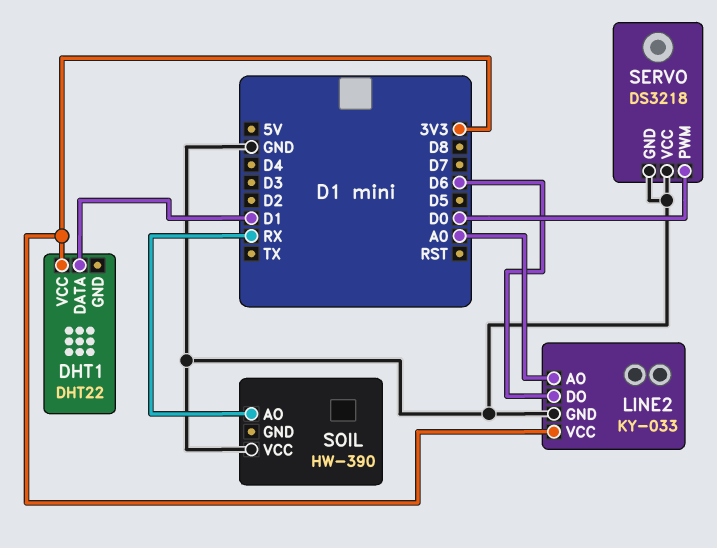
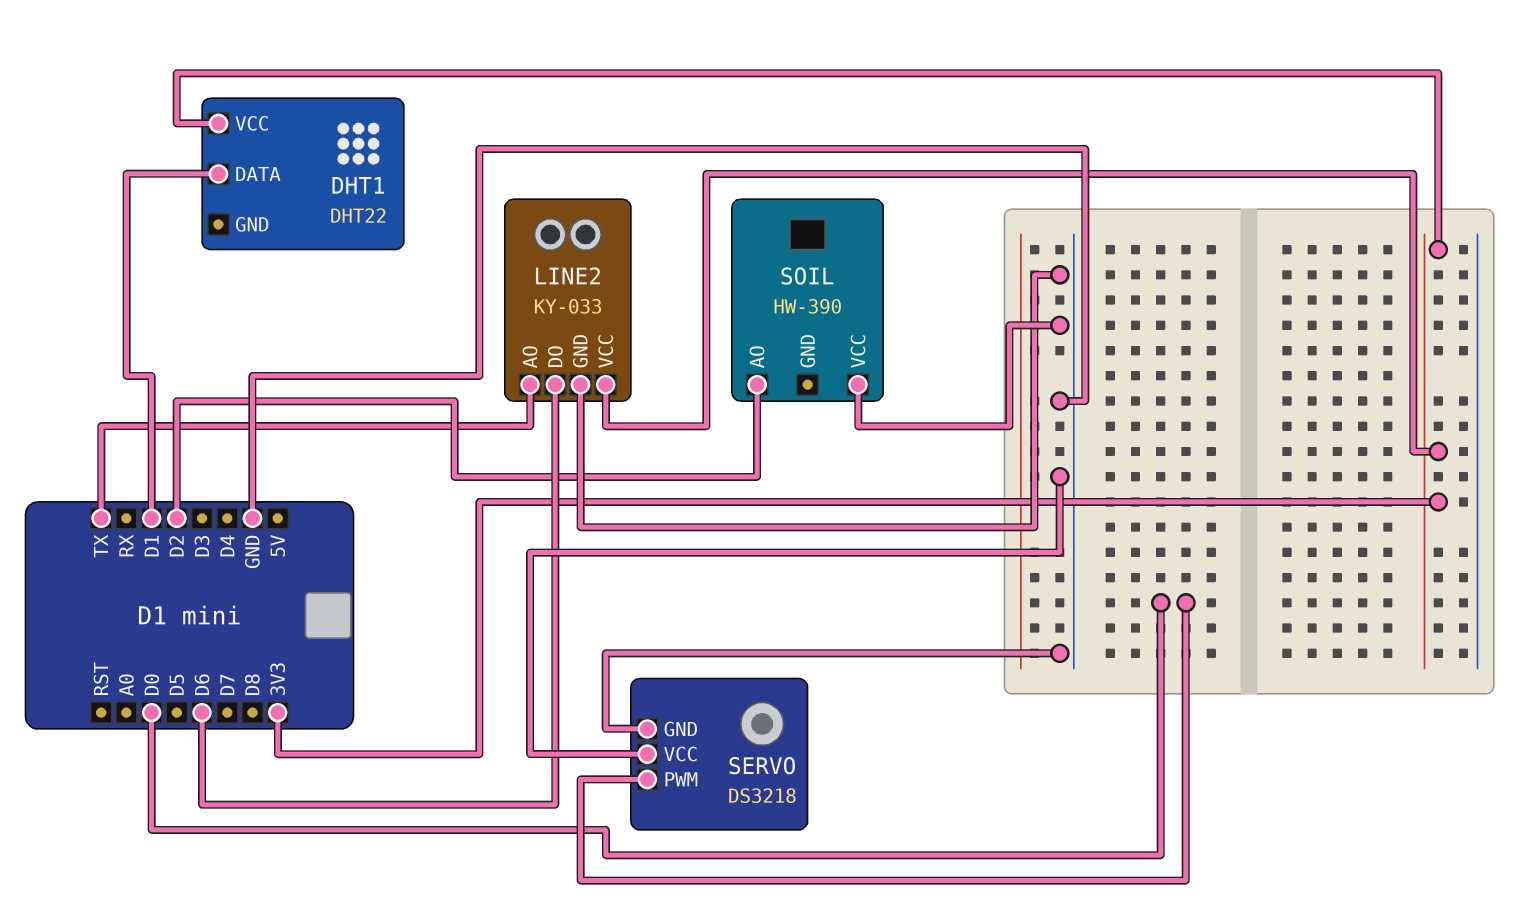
LINE2 pin AO: A0 -> TX
SOIL pin AO: RX -> D2

